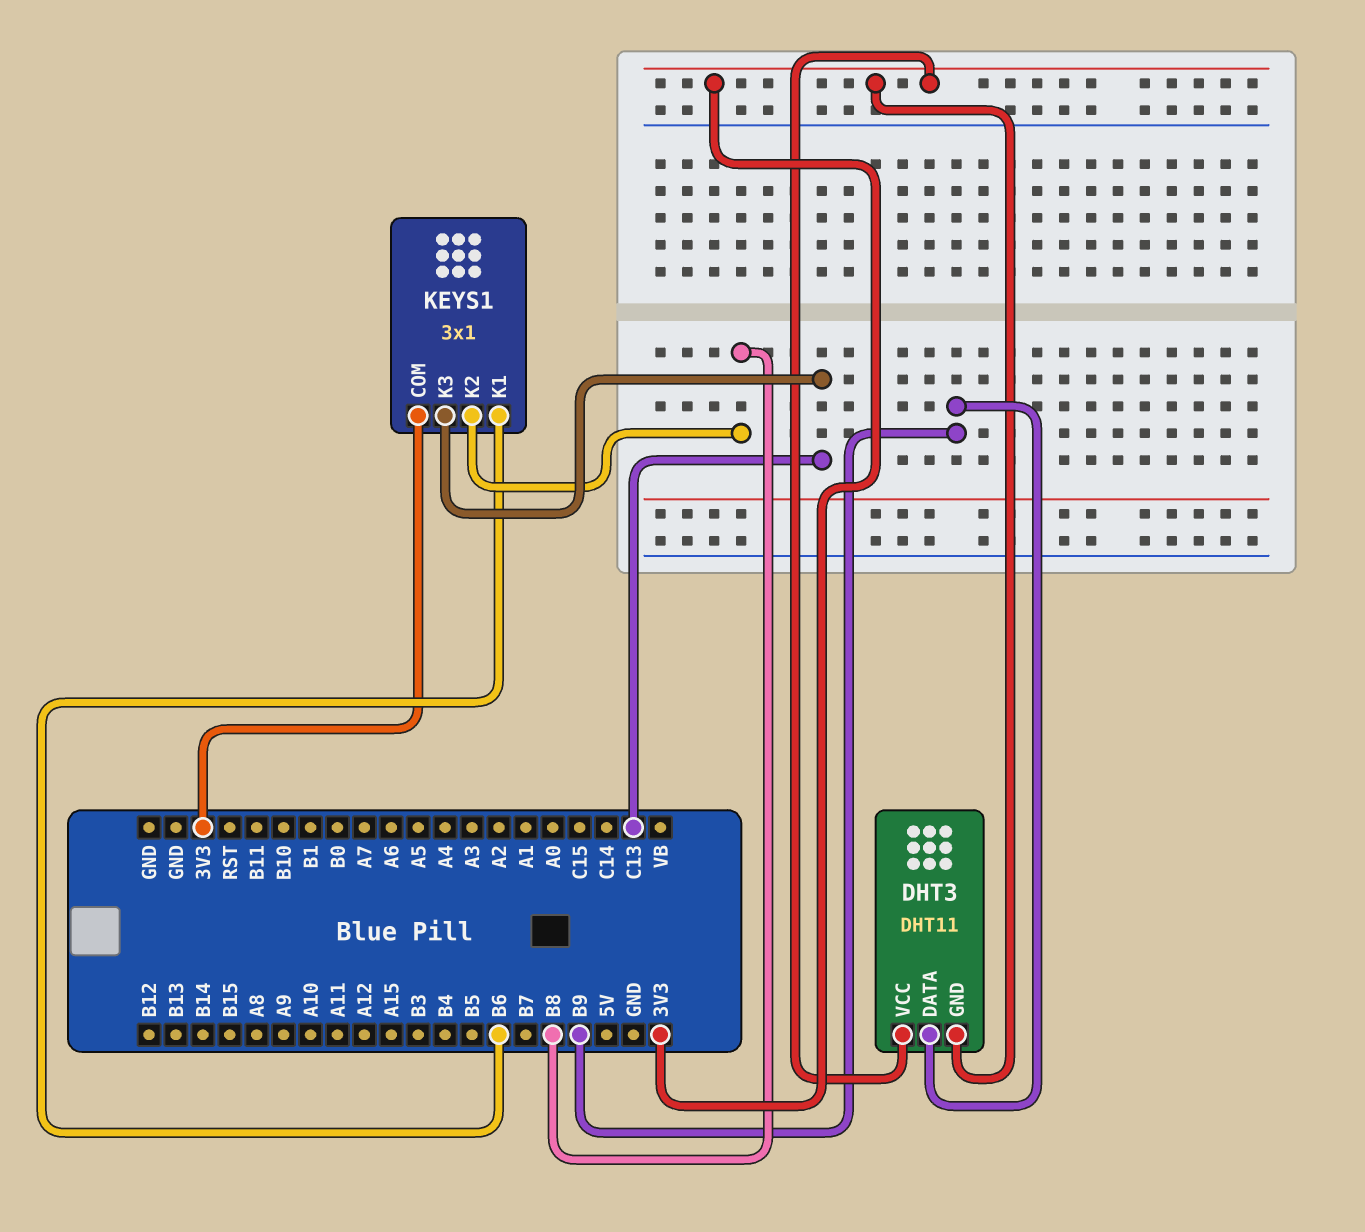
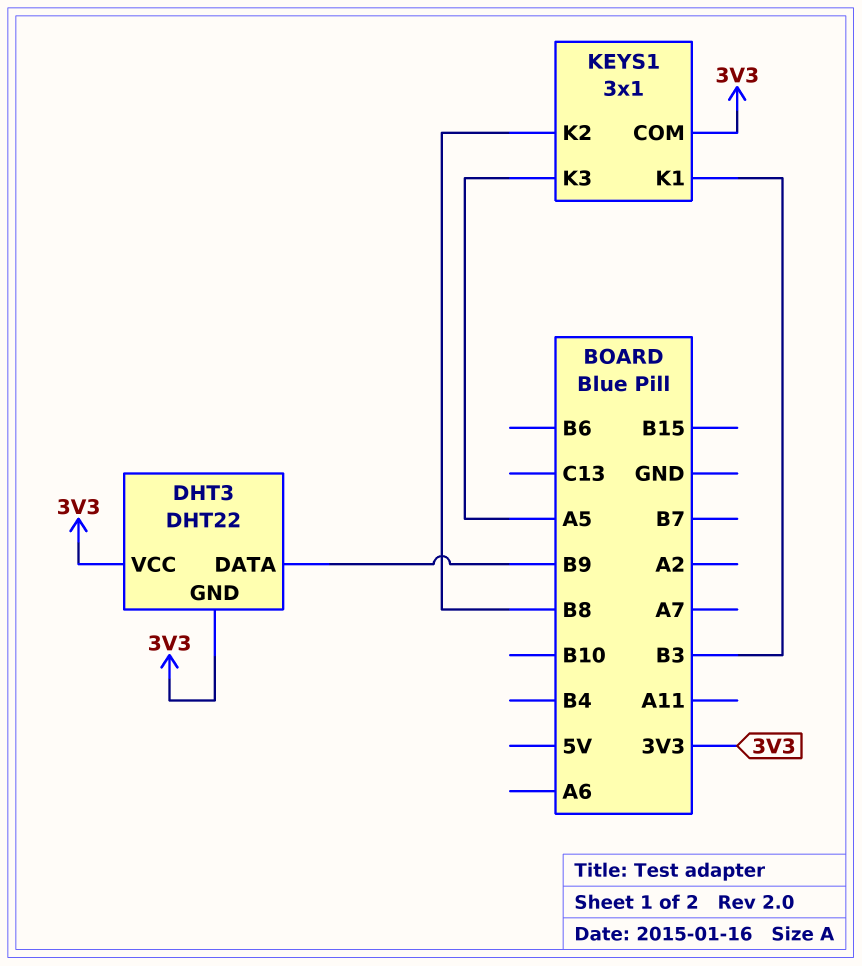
DHT3: DHT11 -> DHT22
KEYS1 pin K1: B6 -> B3
KEYS1 pin K3: C13 -> A5

